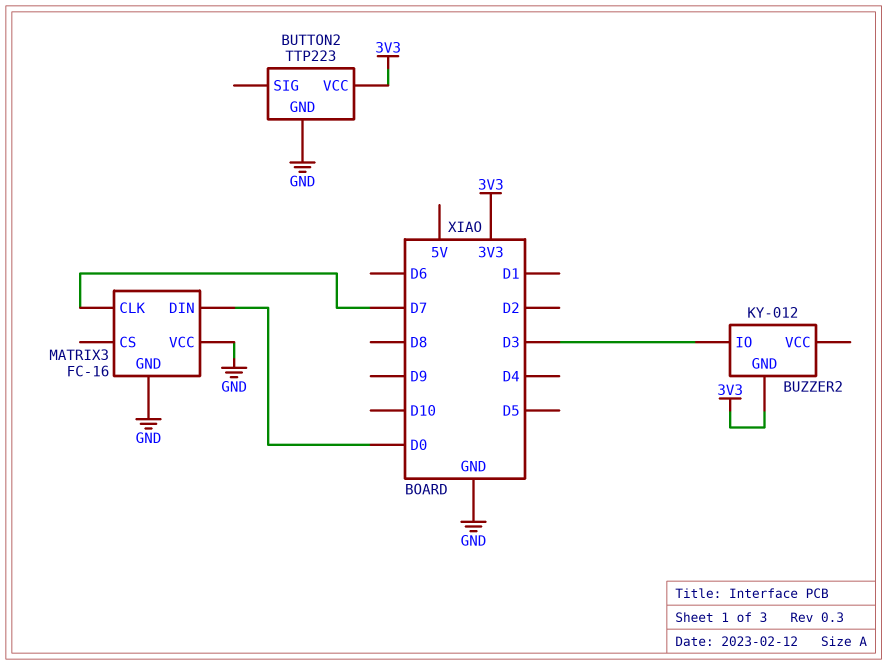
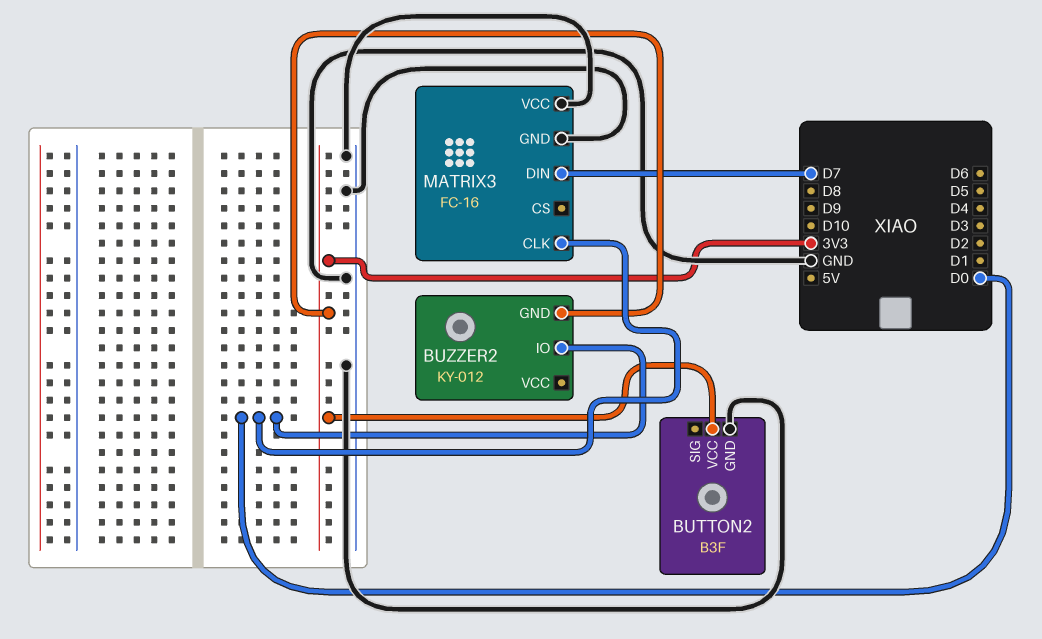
BUTTON2: TTP223 -> B3F
BUZZER2 pin IO: D3 -> D0
MATRIX3 pin CLK: D7 -> D0
MATRIX3 pin DIN: D0 -> D7

